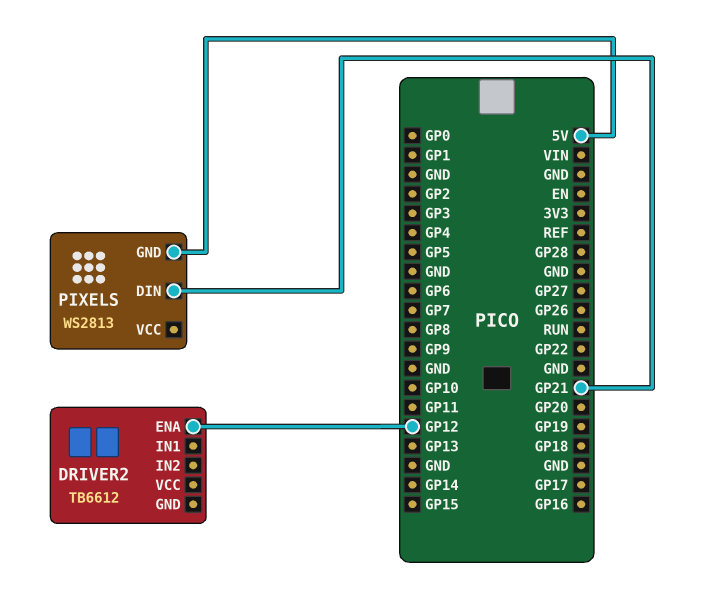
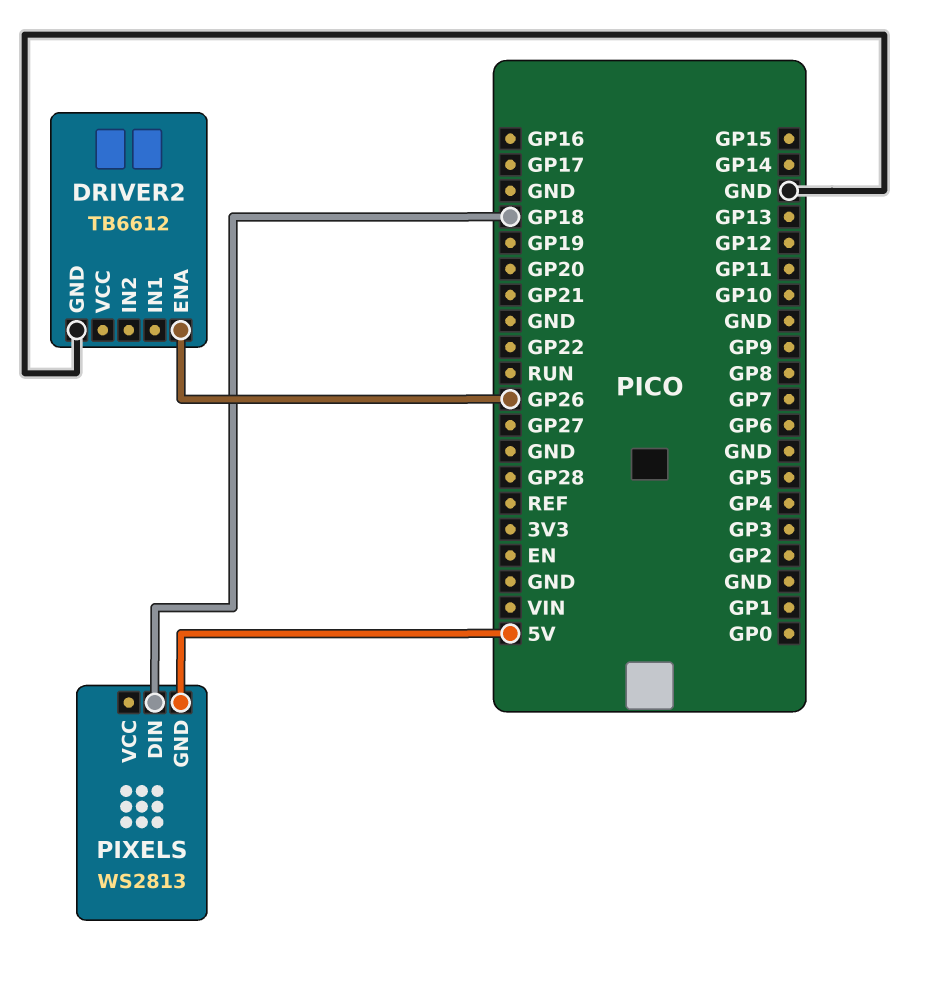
DRIVER2 pin ENA: GP12 -> GP26
DRIVER2 pin GND: none -> GND
PIXELS pin DIN: GP21 -> GP18

